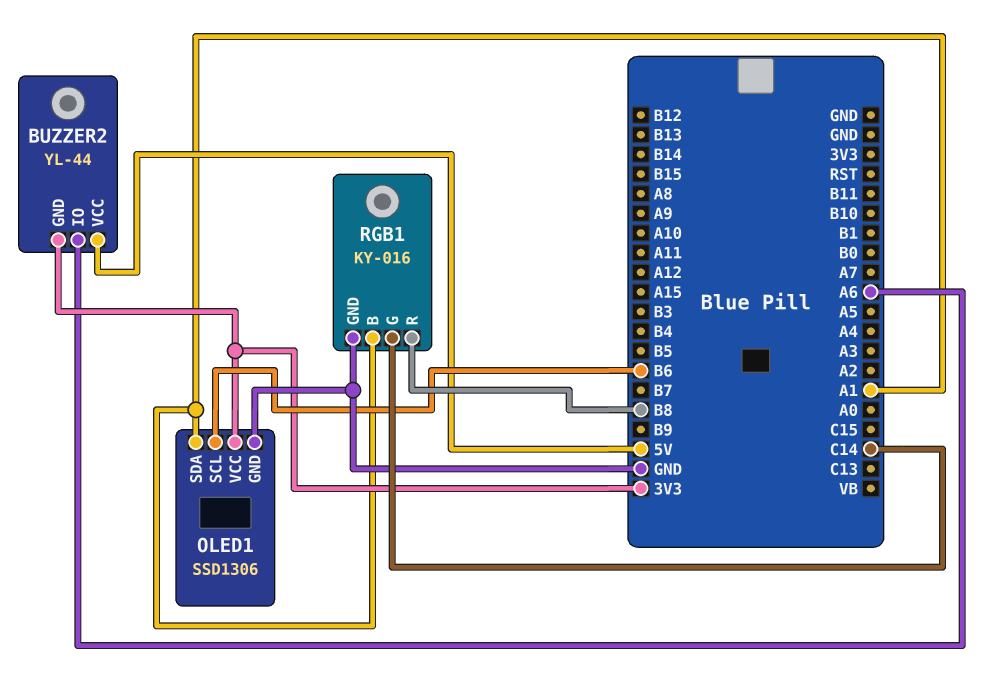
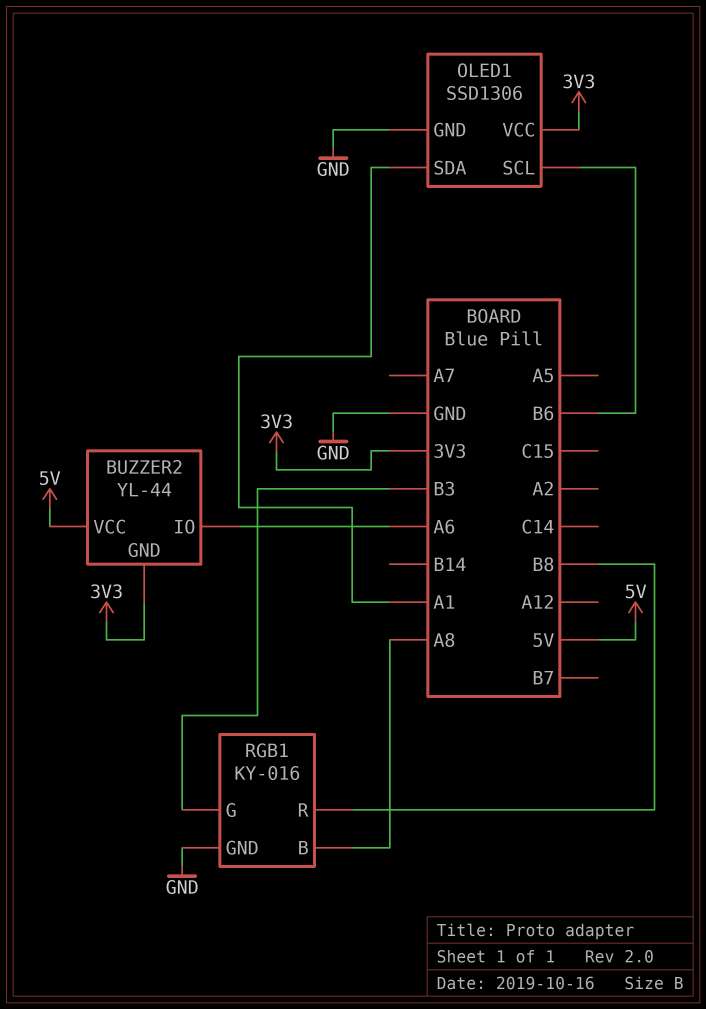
RGB1 pin B: A1 -> A8
RGB1 pin G: C14 -> B3

